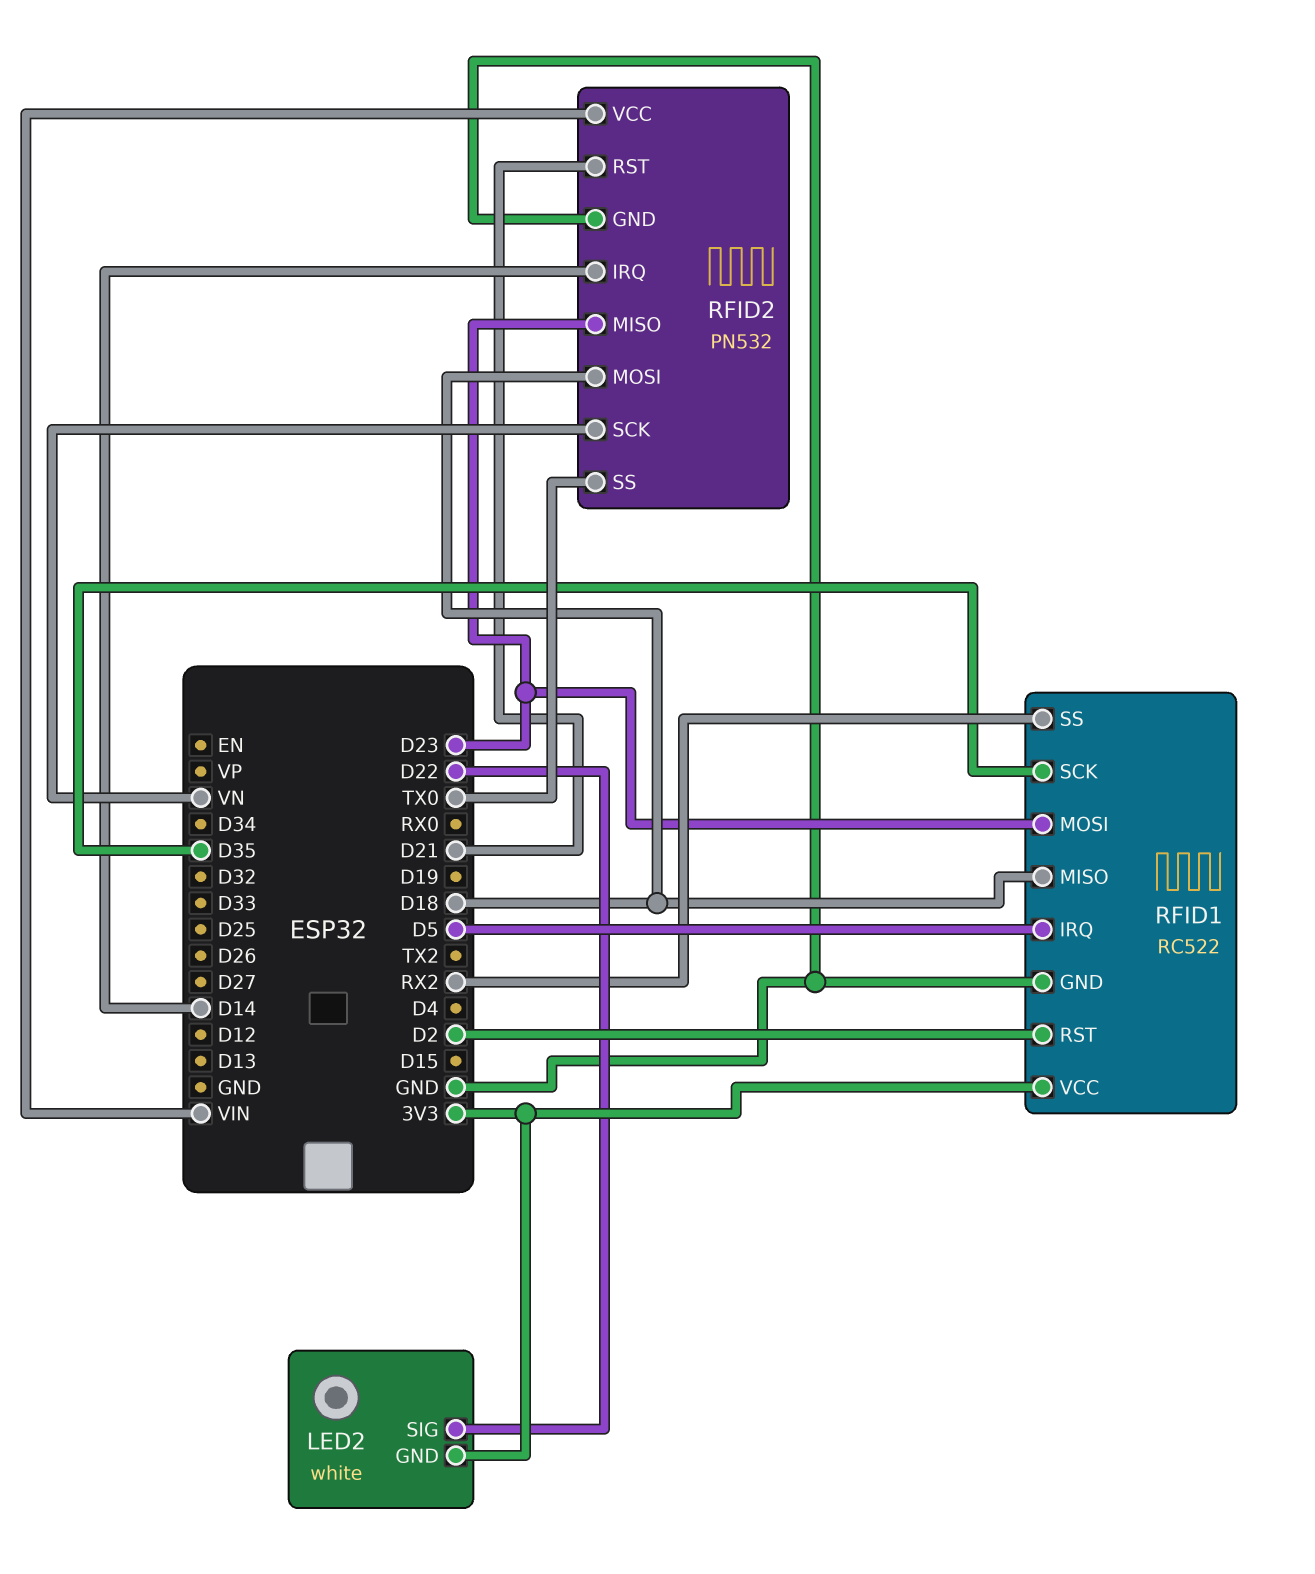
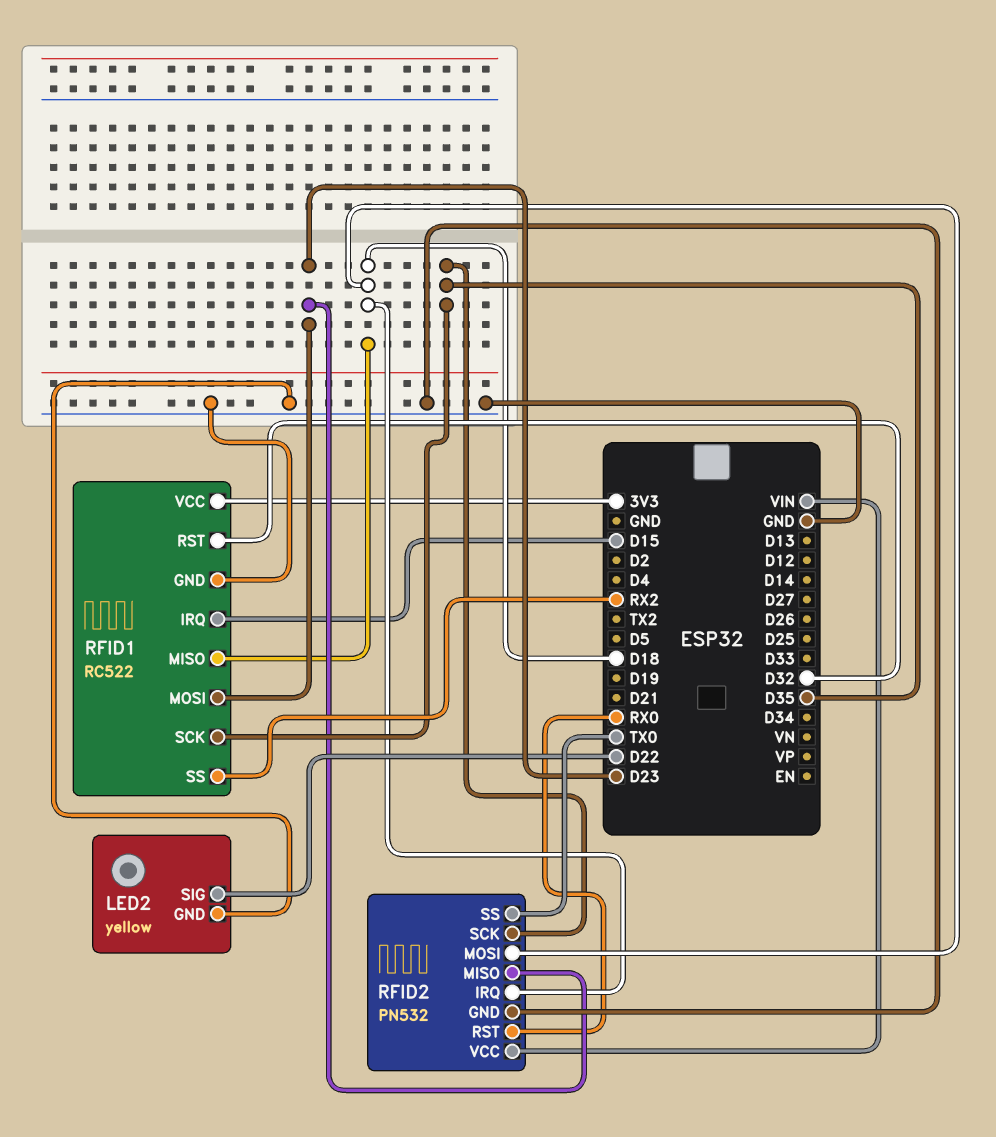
LED2: white -> yellow
LED2 pin GND: 3V3 -> GND
RFID1 pin IRQ: D5 -> D15
RFID1 pin RST: D2 -> D32
RFID2 pin IRQ: D14 -> D18
RFID2 pin RST: D21 -> RX0
RFID2 pin SCK: VN -> D35

